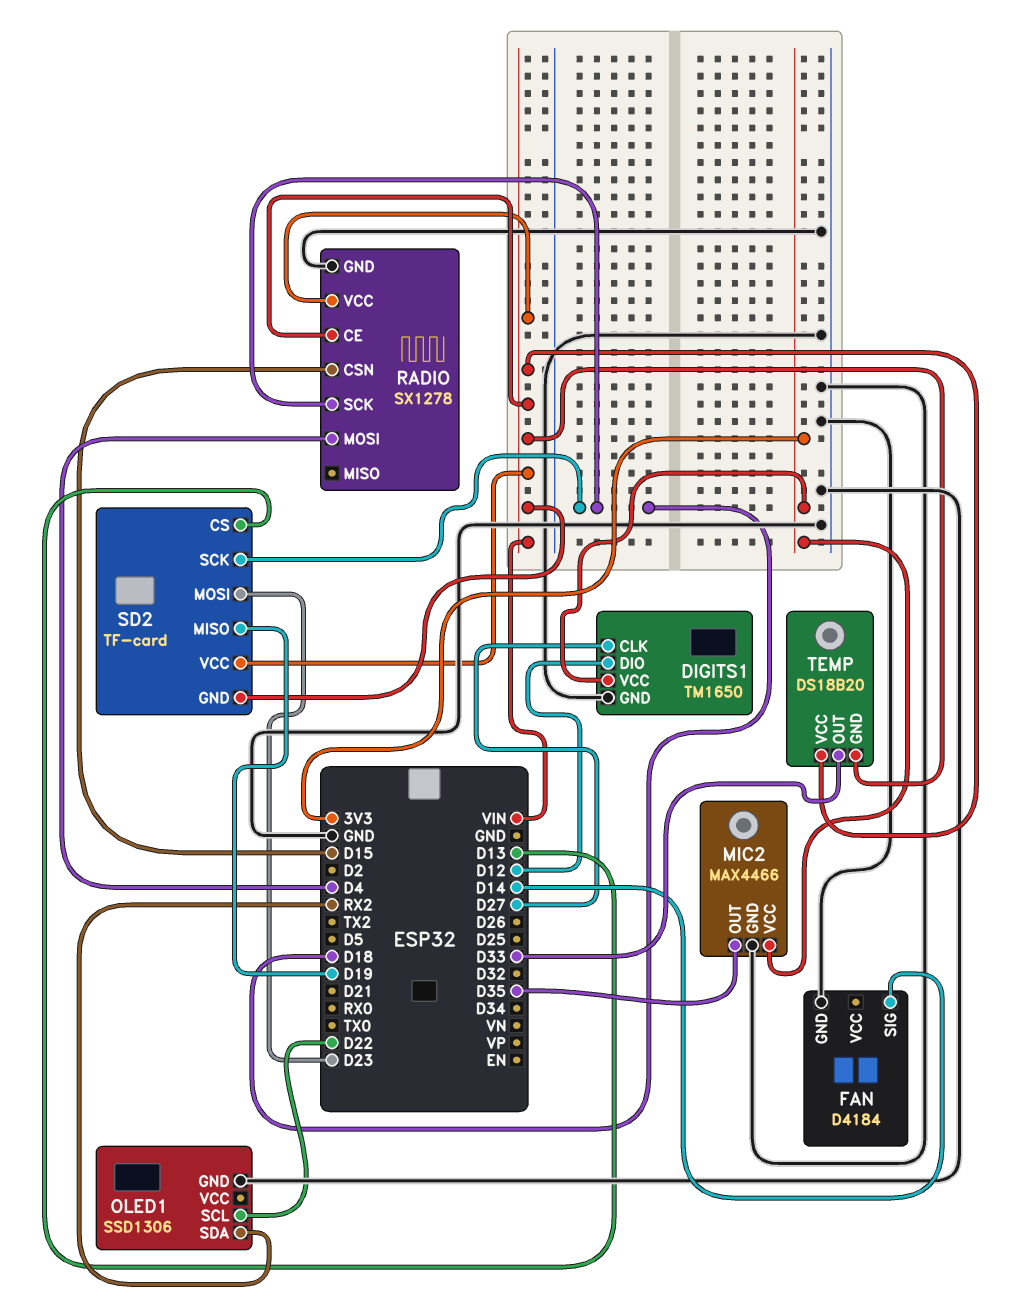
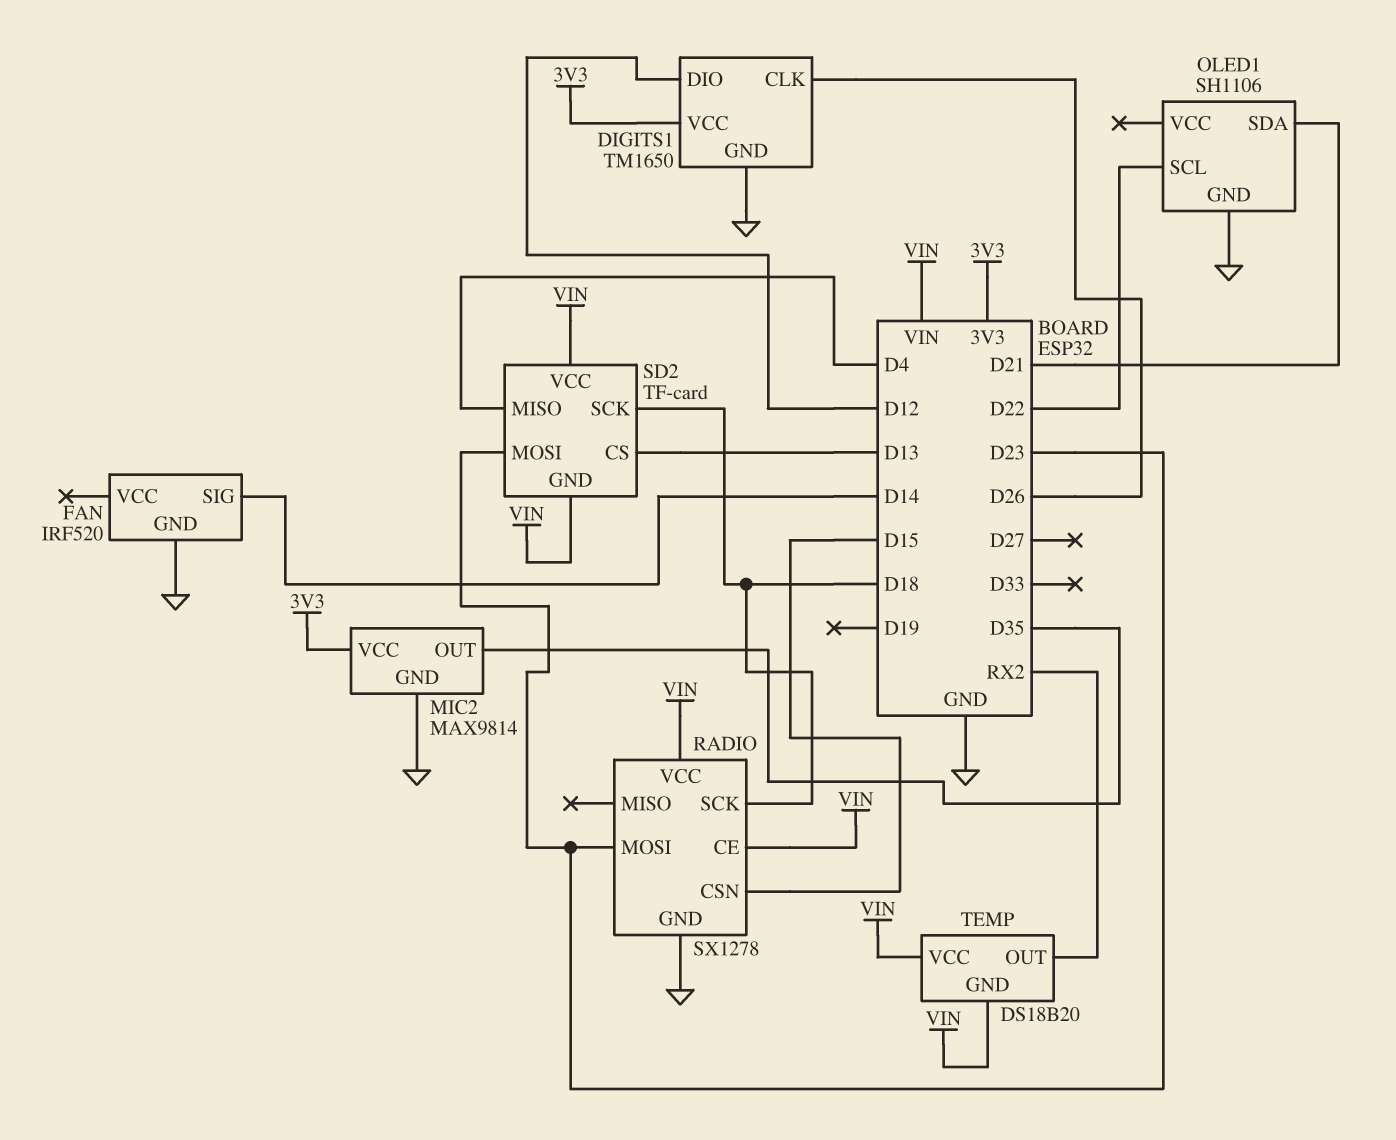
DIGITS1 pin CLK: D27 -> D26
FAN: D4184 -> IRF520
MIC2: MAX4466 -> MAX9814
OLED1: SSD1306 -> SH1106
OLED1 pin SDA: RX2 -> D21
RADIO pin MOSI: D4 -> D23
SD2 pin MISO: D19 -> D4
TEMP pin OUT: D33 -> RX2

